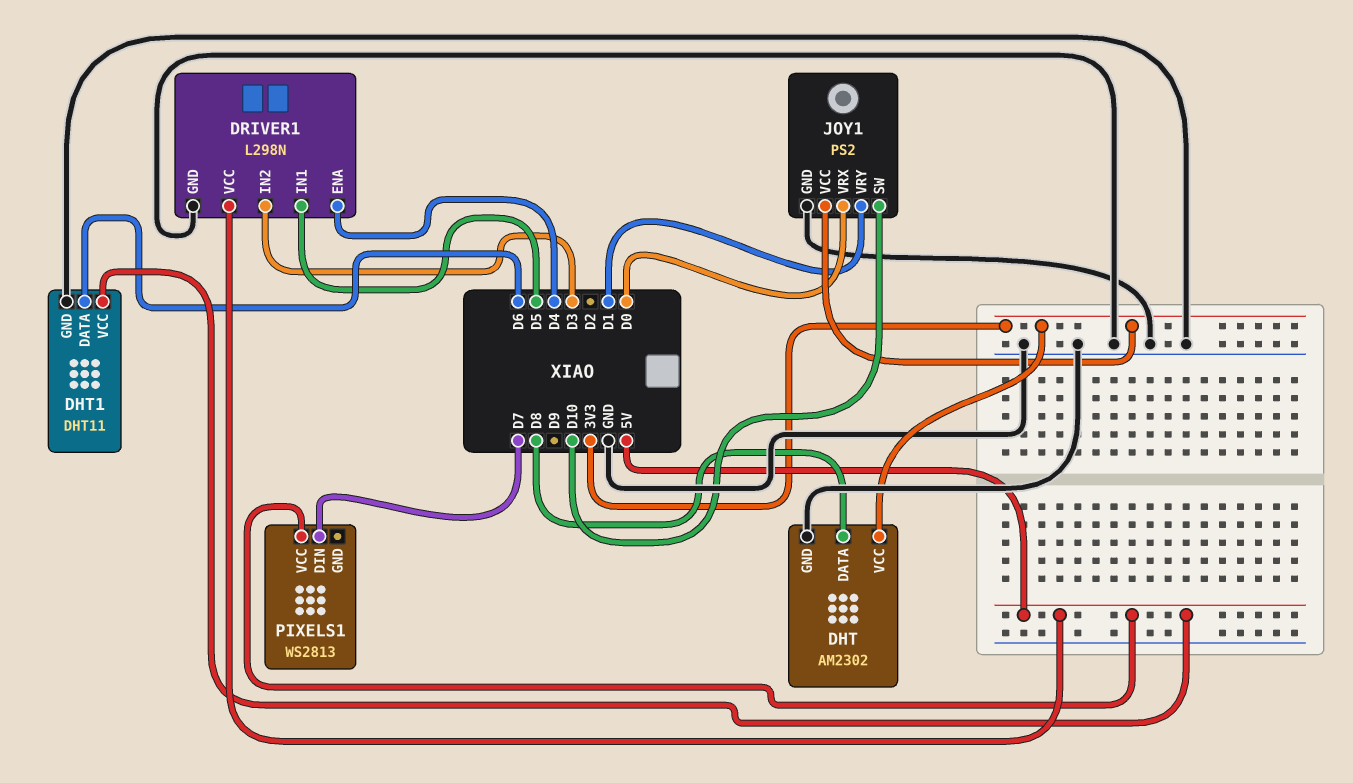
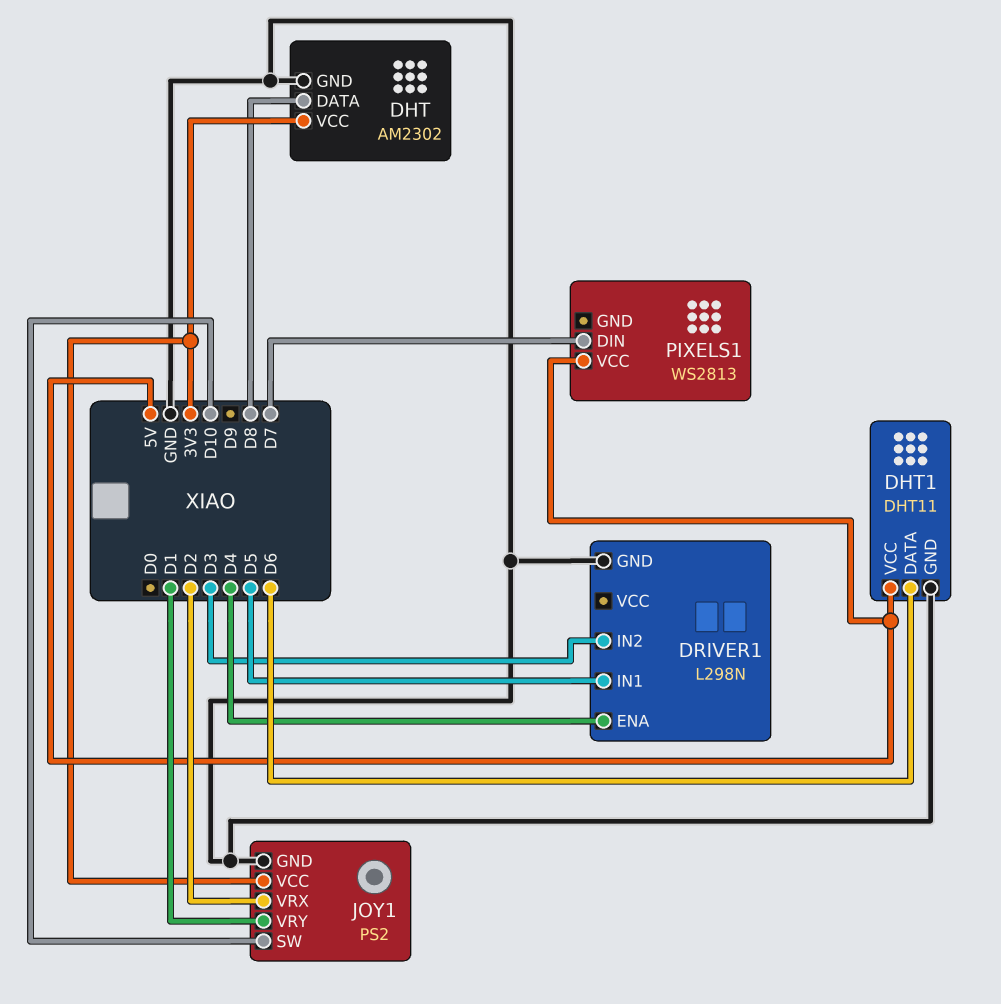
DRIVER1 pin VCC: 5V -> none
JOY1 pin VRX: D0 -> D2

